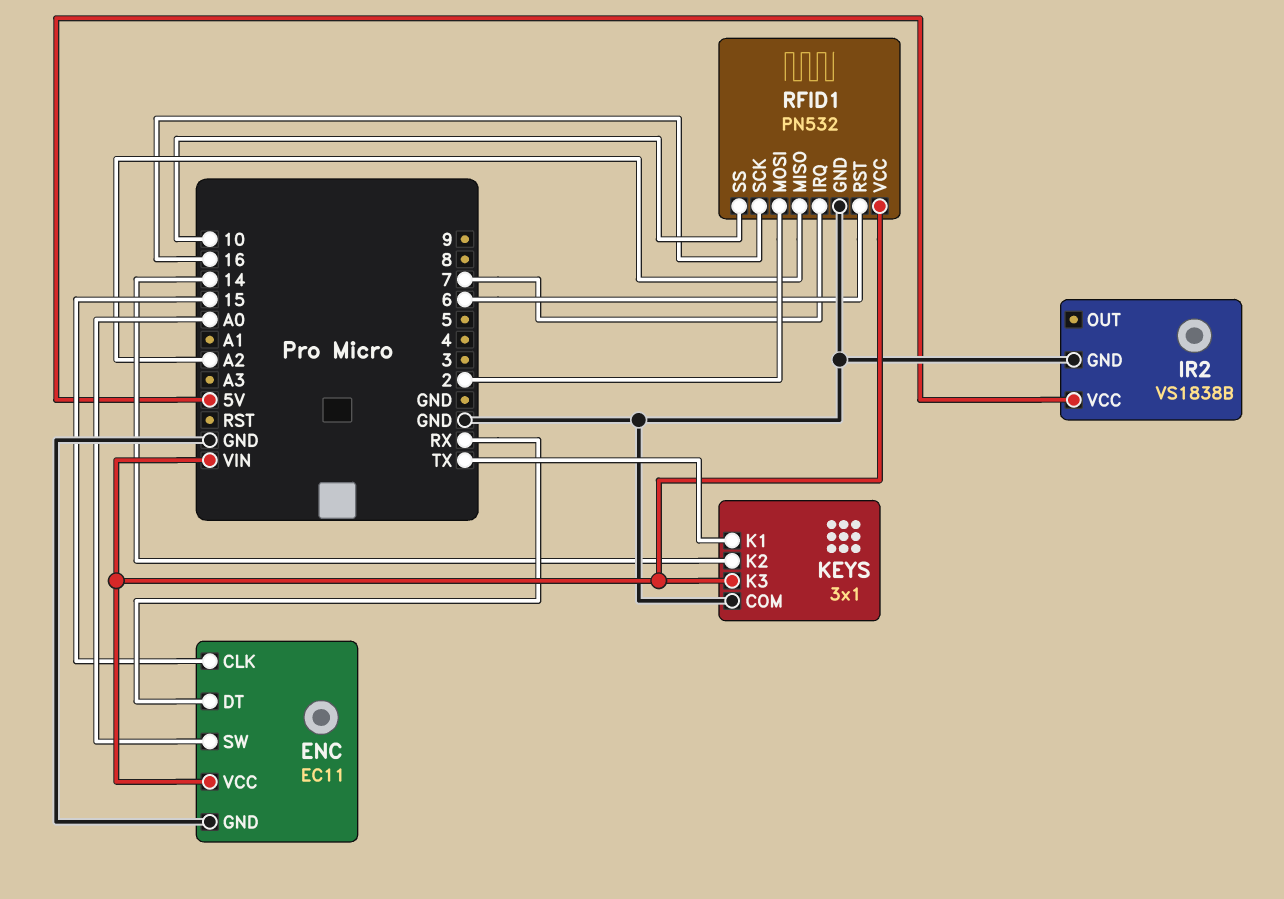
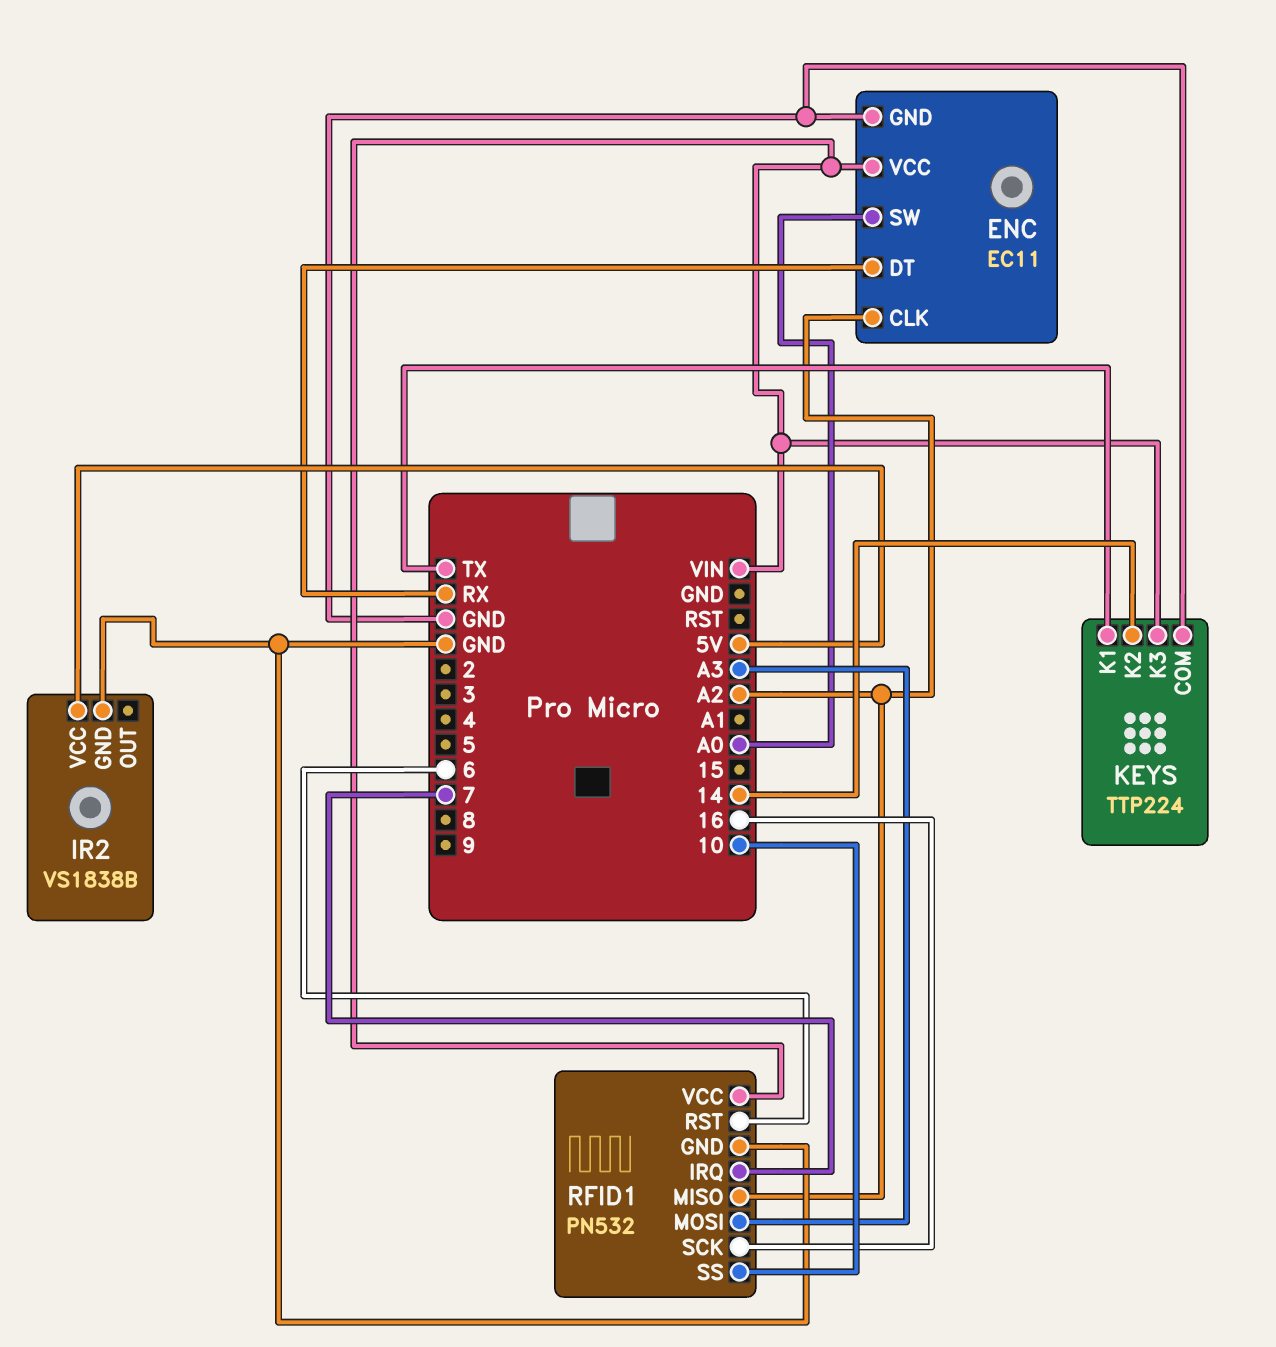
ENC pin CLK: 15 -> A2
KEYS: 3x1 -> TTP224
RFID1 pin MOSI: 2 -> A3

